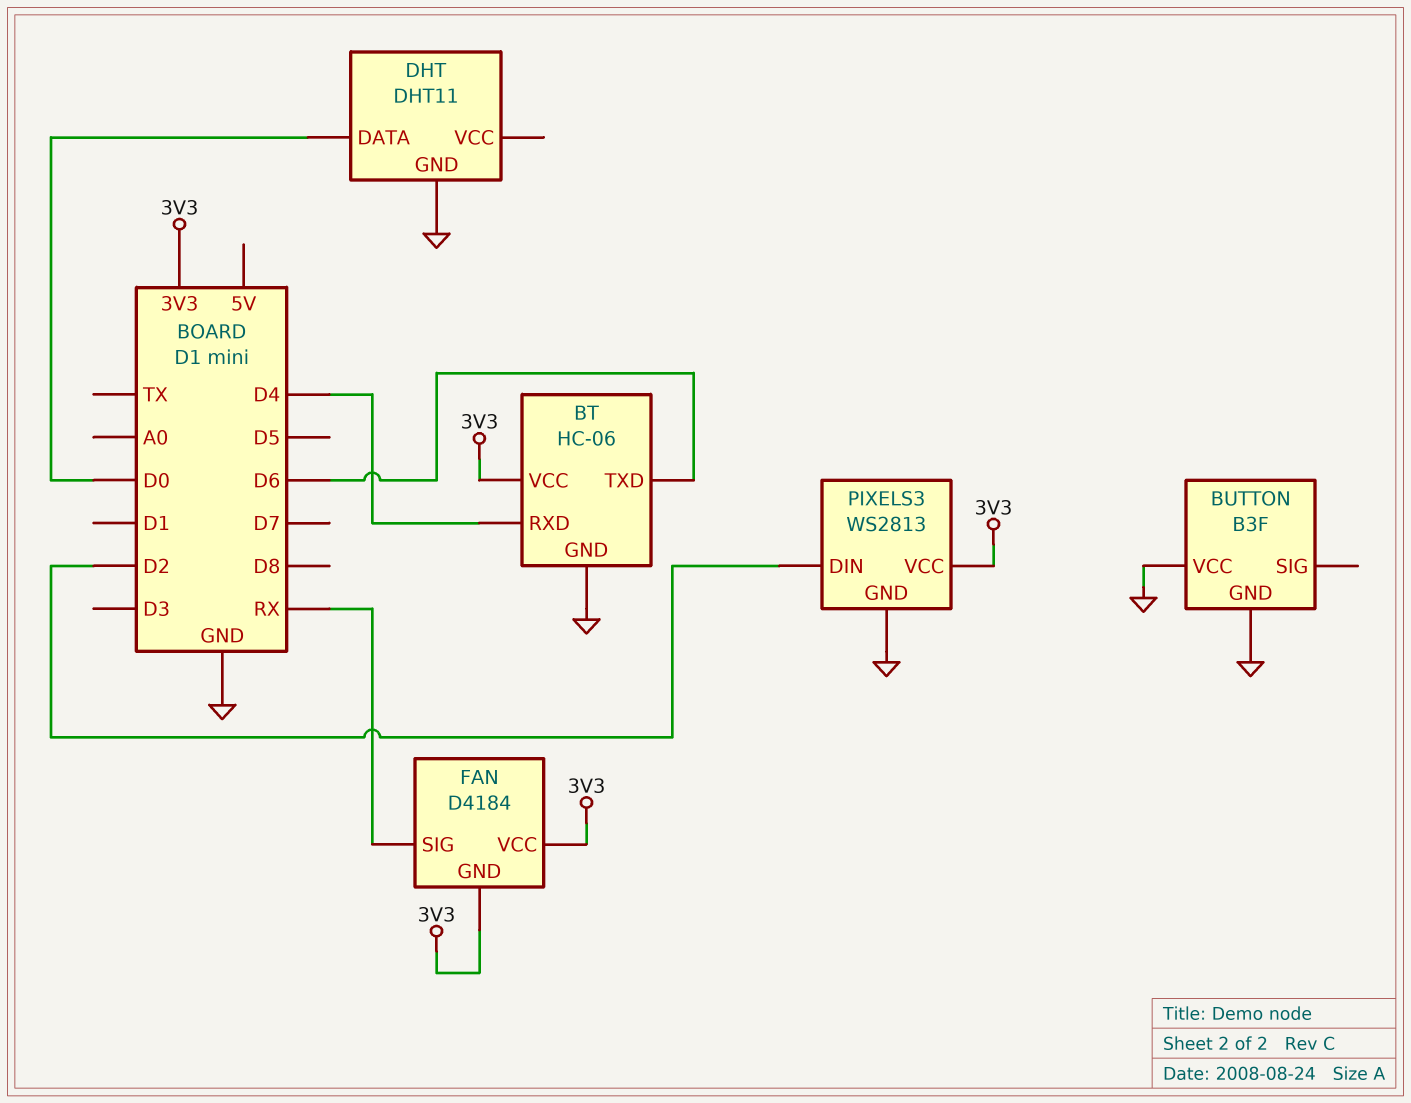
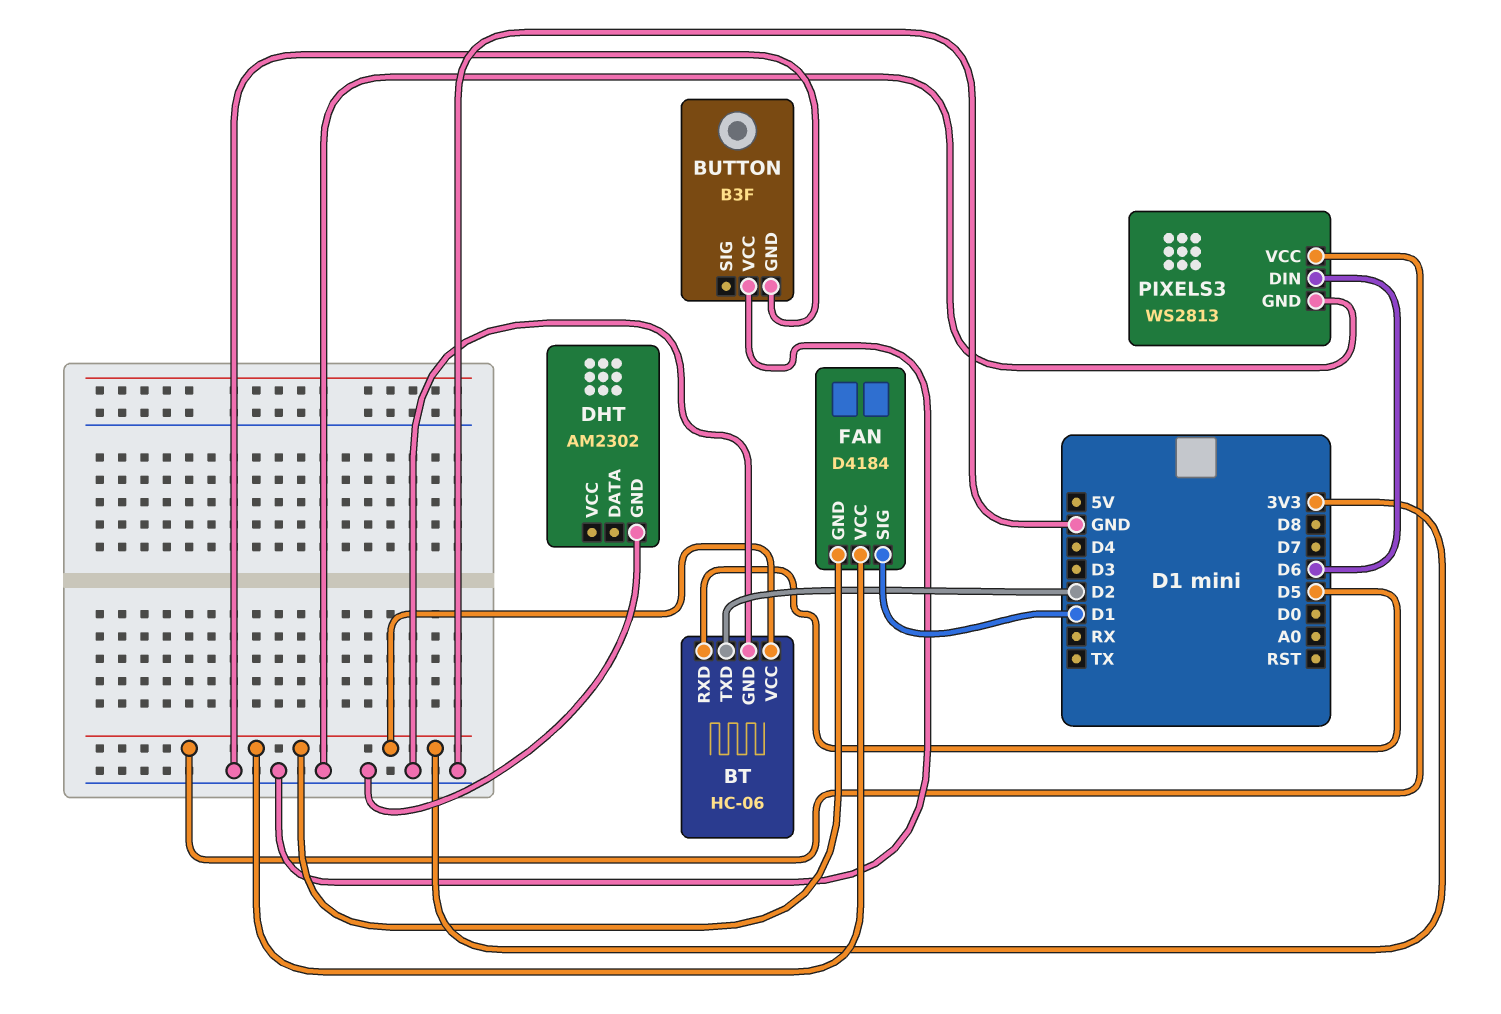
BT pin RXD: D4 -> D5
BT pin TXD: D6 -> D2
DHT: DHT11 -> AM2302
DHT pin DATA: D0 -> none
FAN pin SIG: RX -> D1
PIXELS3 pin DIN: D2 -> D6

